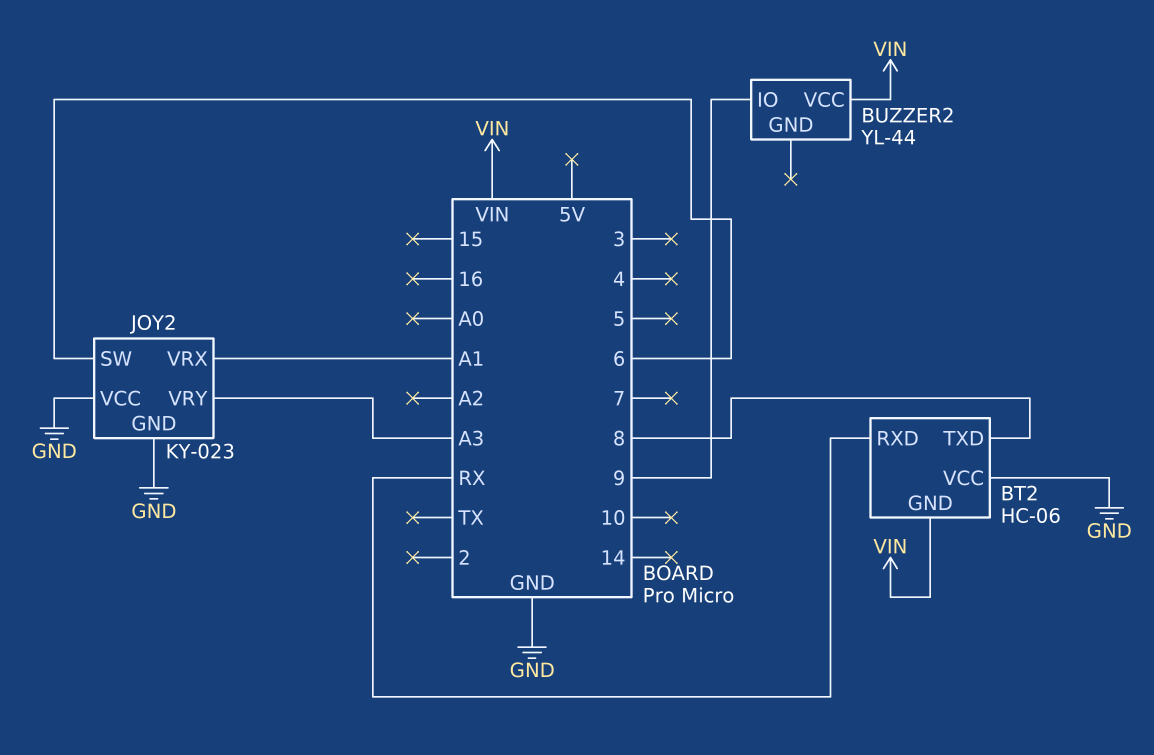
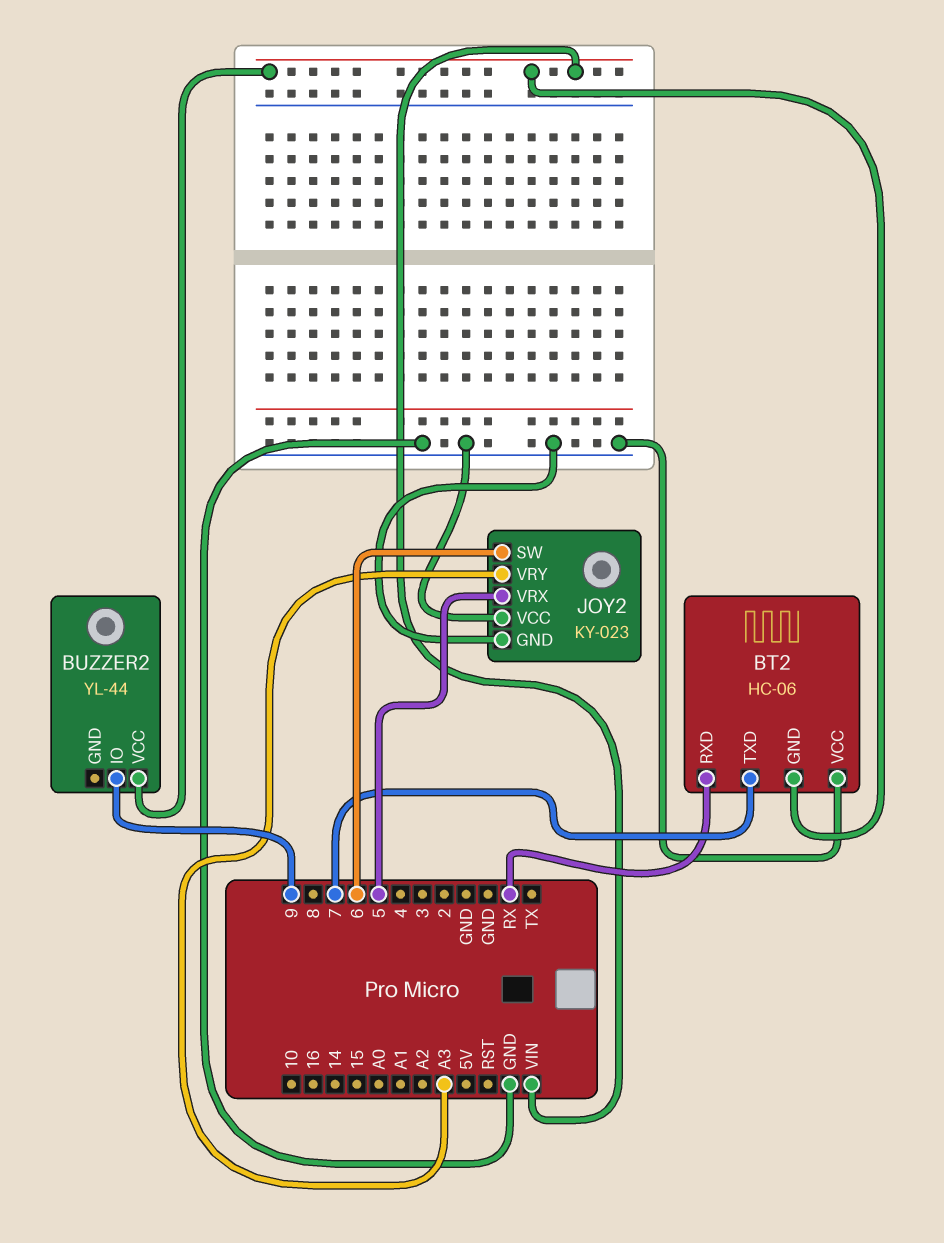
BT2 pin TXD: 8 -> 7
JOY2 pin VRX: A1 -> 5

